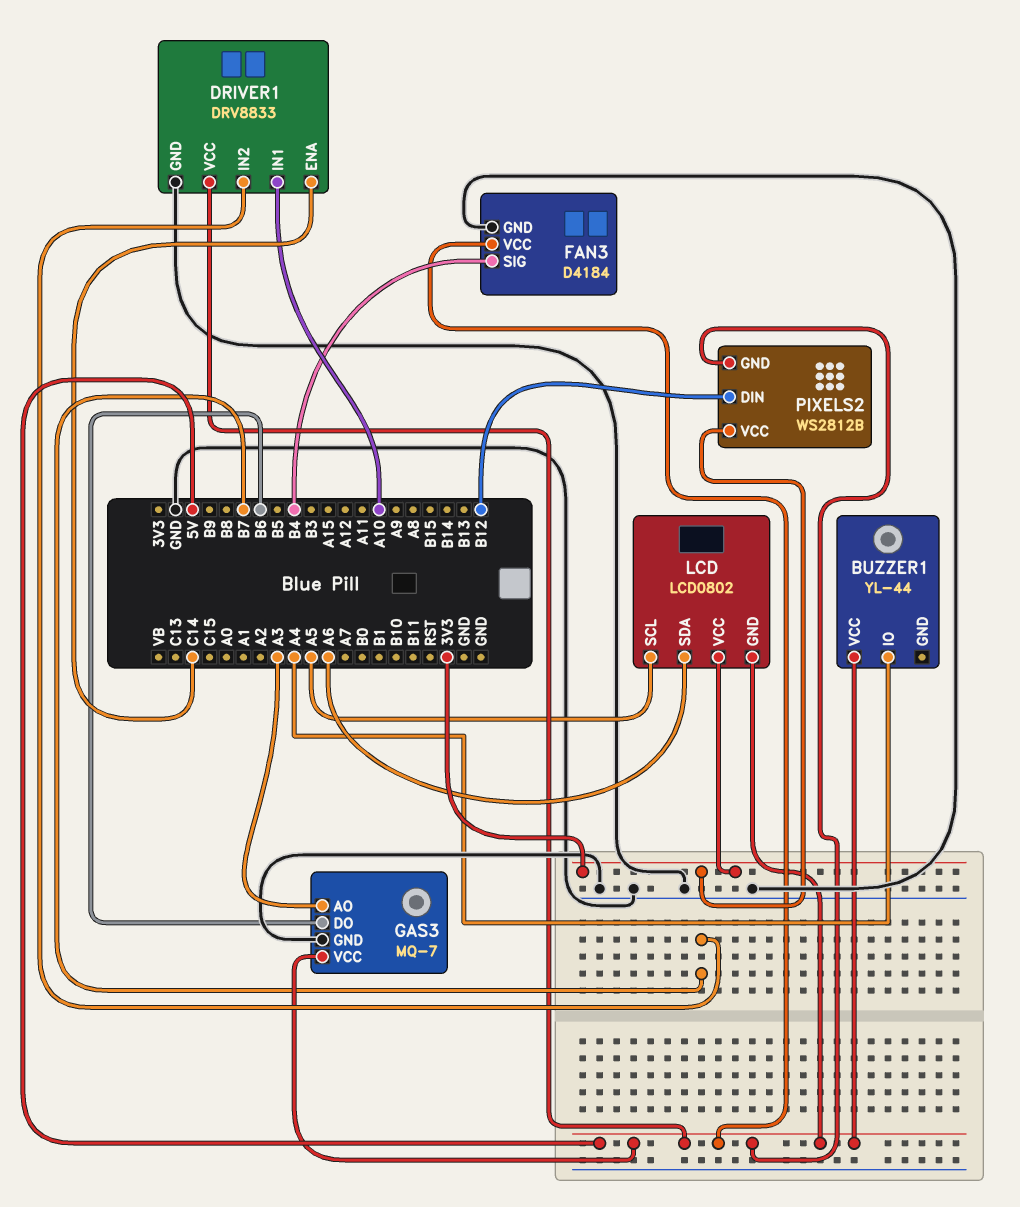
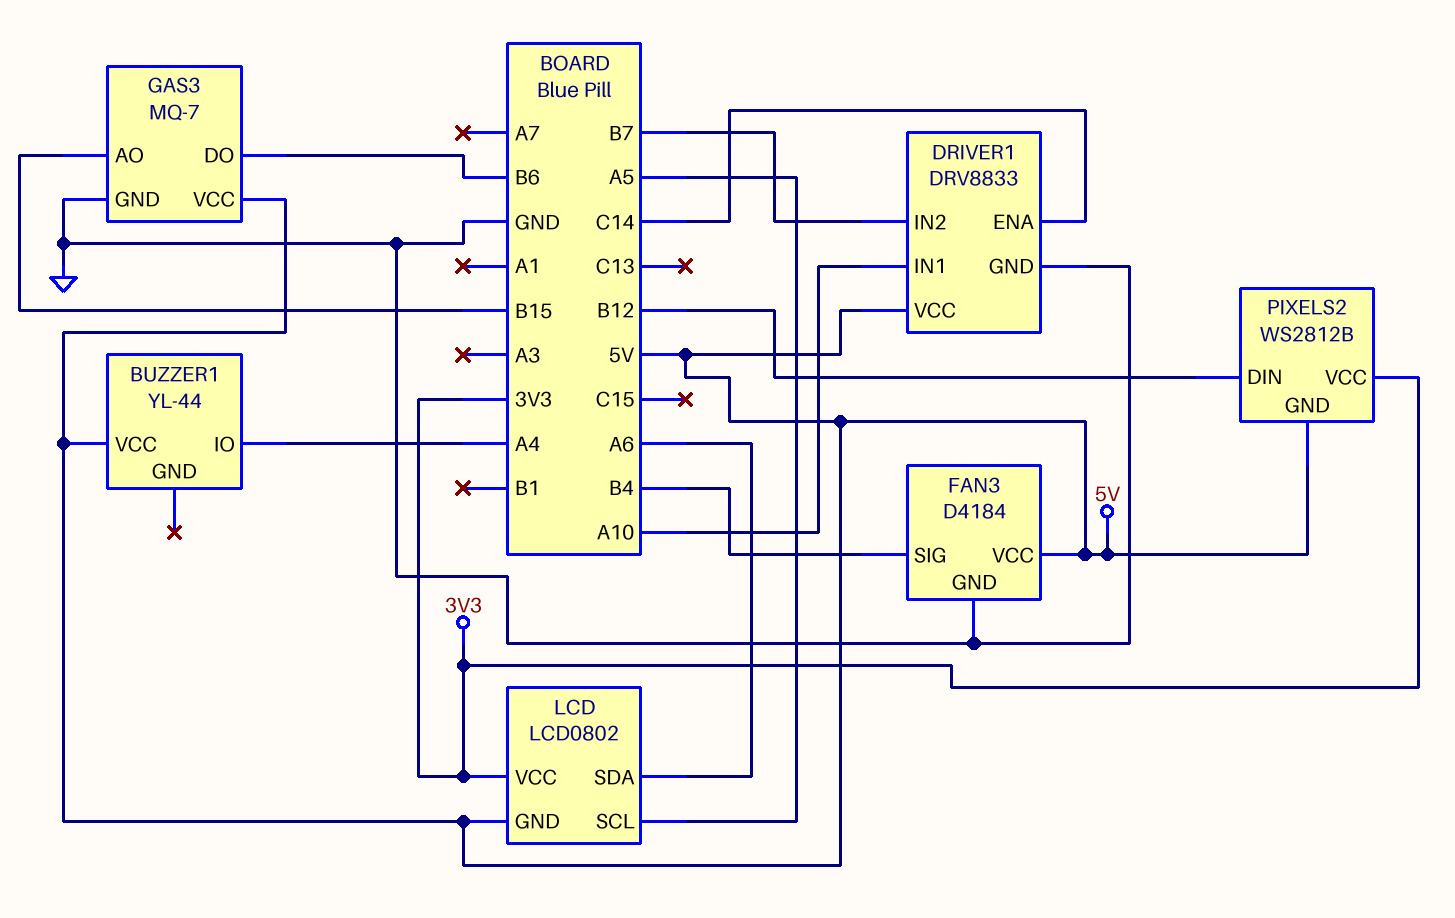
GAS3 pin AO: A3 -> B15

